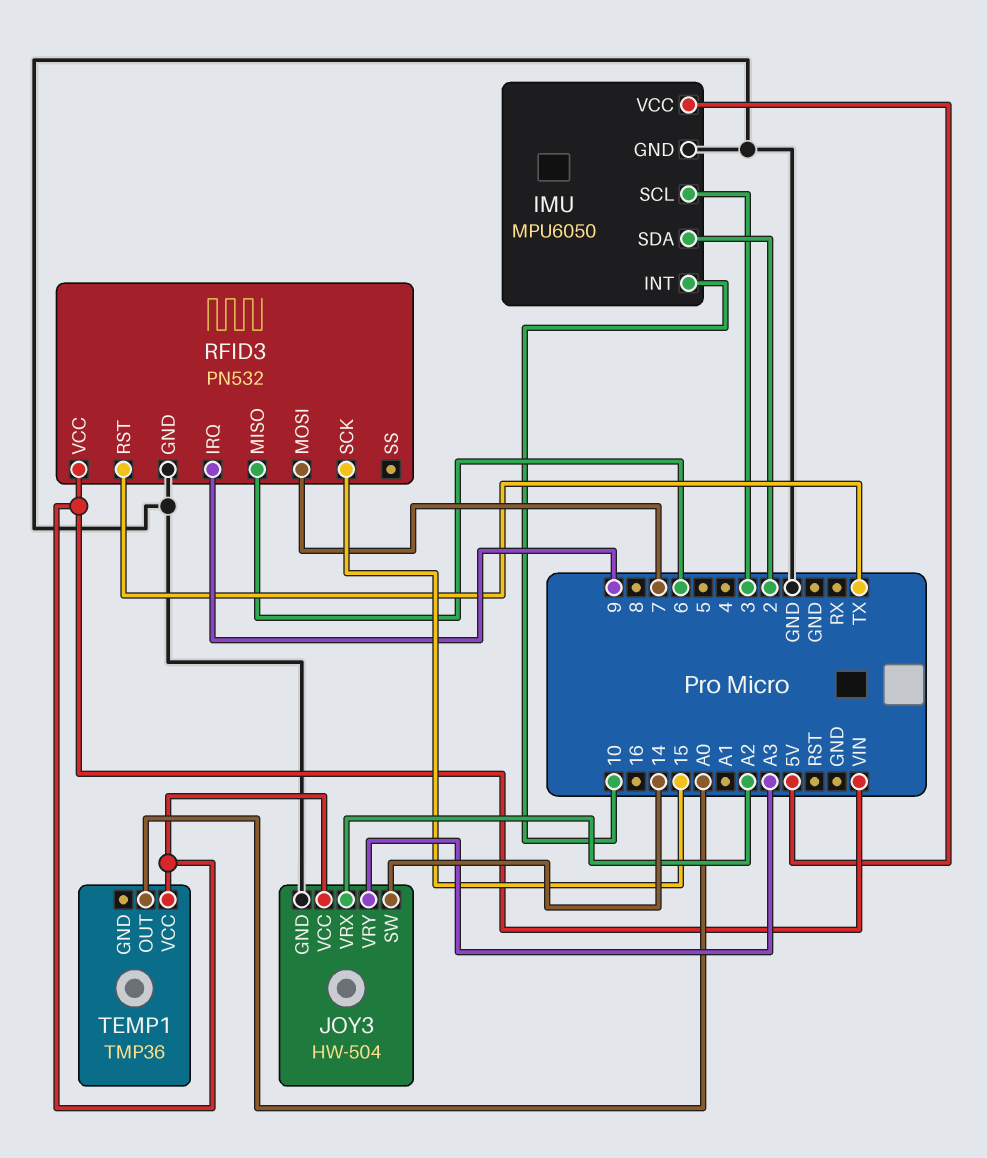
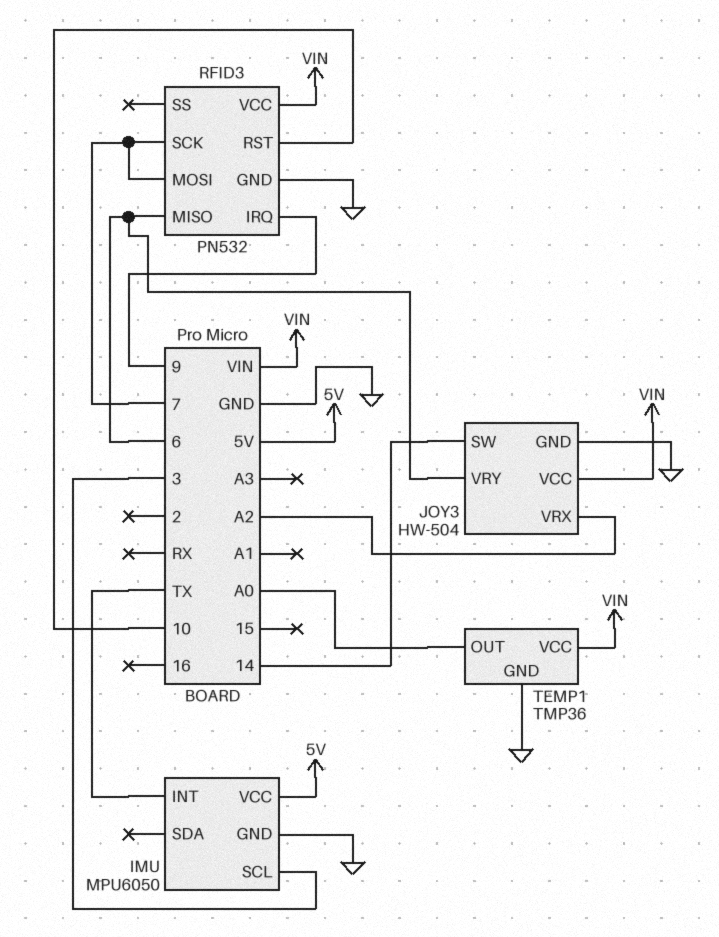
IMU pin INT: 10 -> TX
IMU pin SDA: 2 -> none
JOY3 pin VRY: A3 -> 6
RFID3 pin RST: TX -> 10
RFID3 pin SCK: 15 -> 7
TEMP1 pin GND: none -> GND

